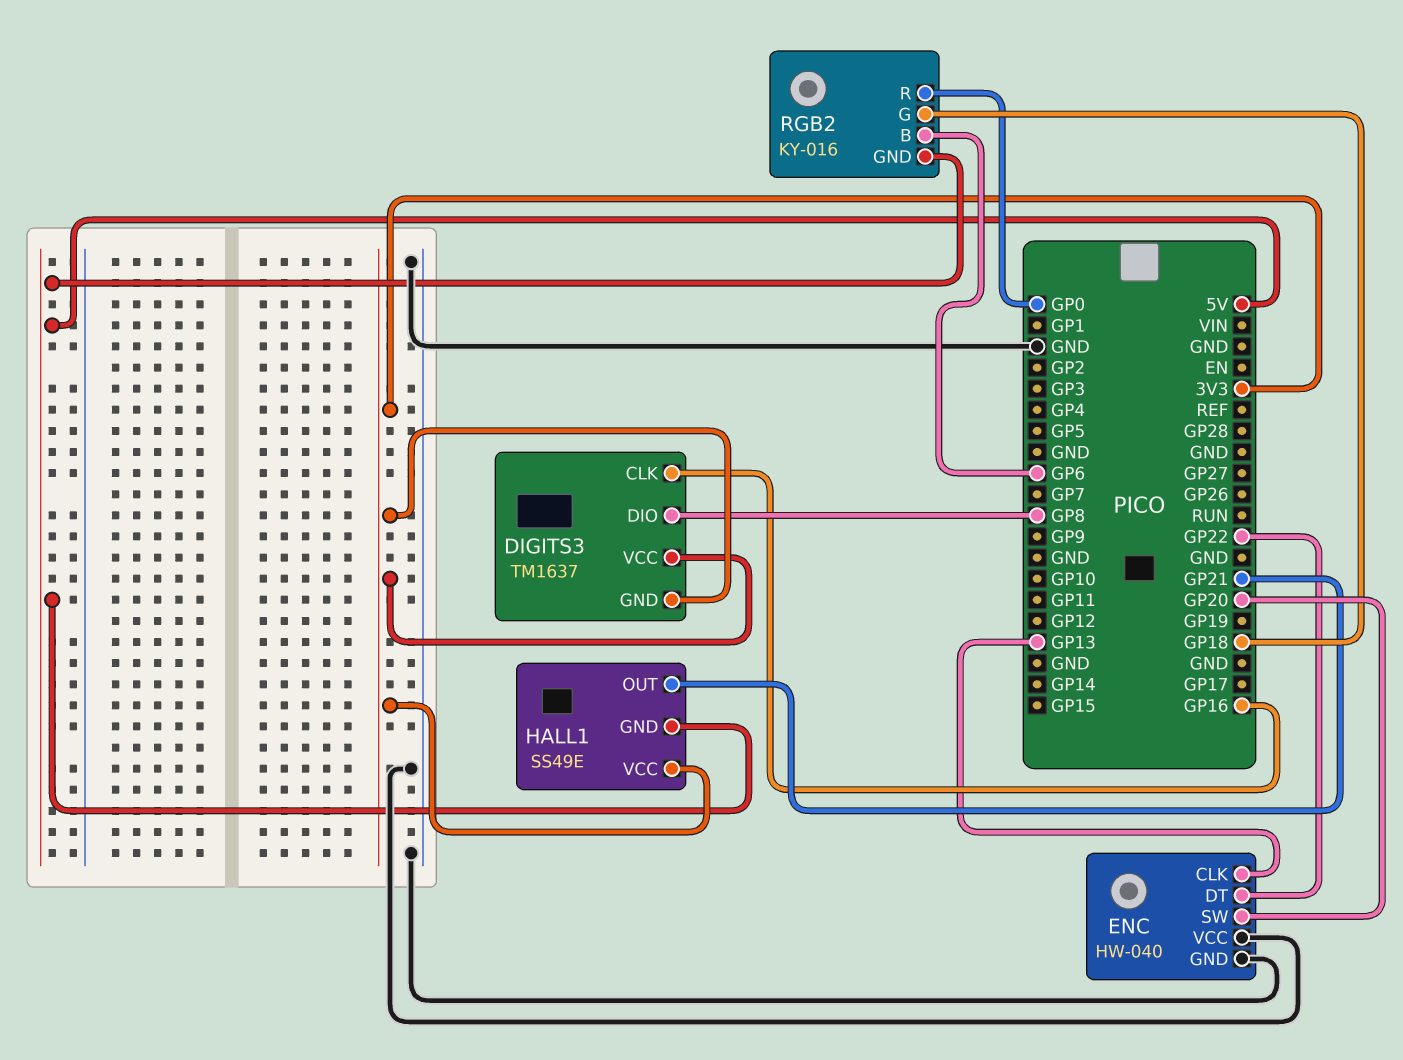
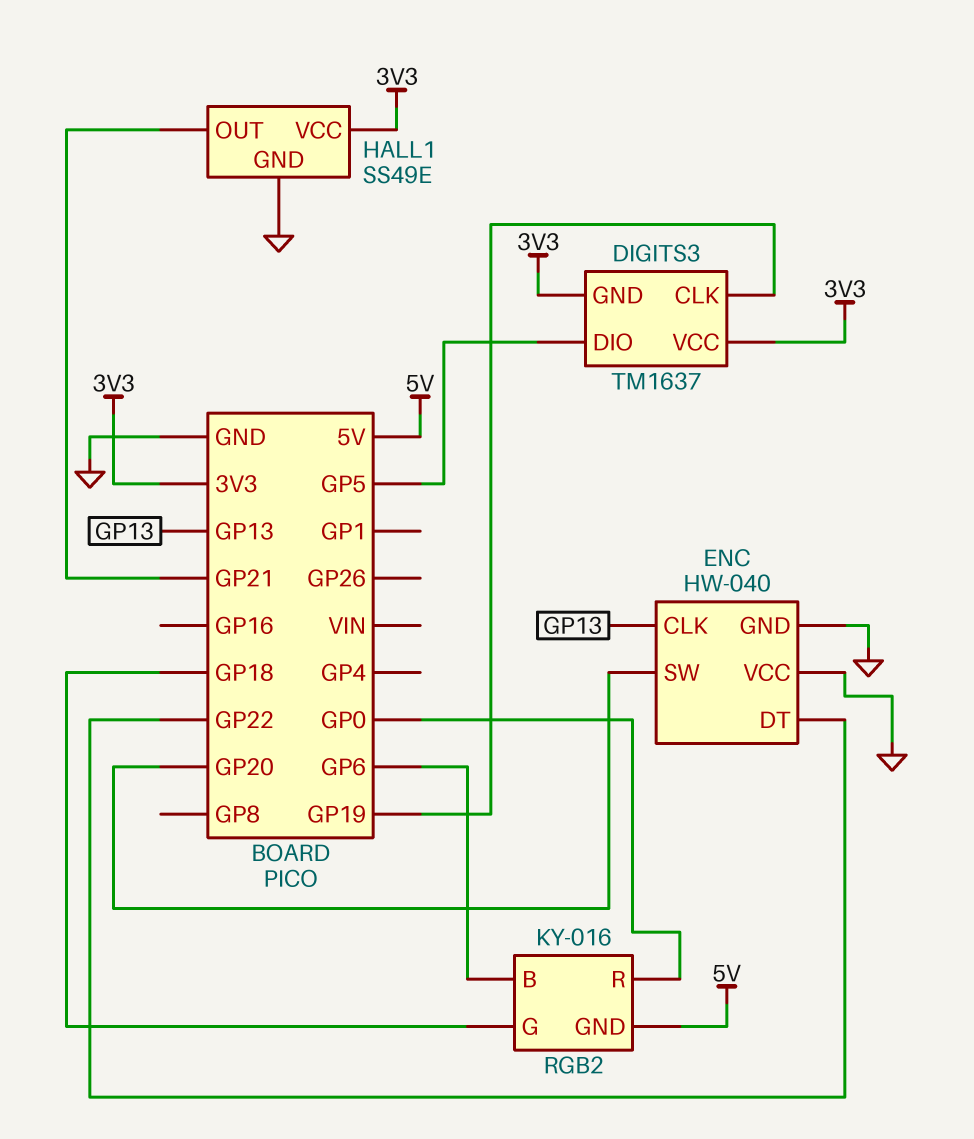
DIGITS3 pin CLK: GP16 -> GP19
DIGITS3 pin DIO: GP8 -> GP5
HALL1 pin GND: 5V -> GND

